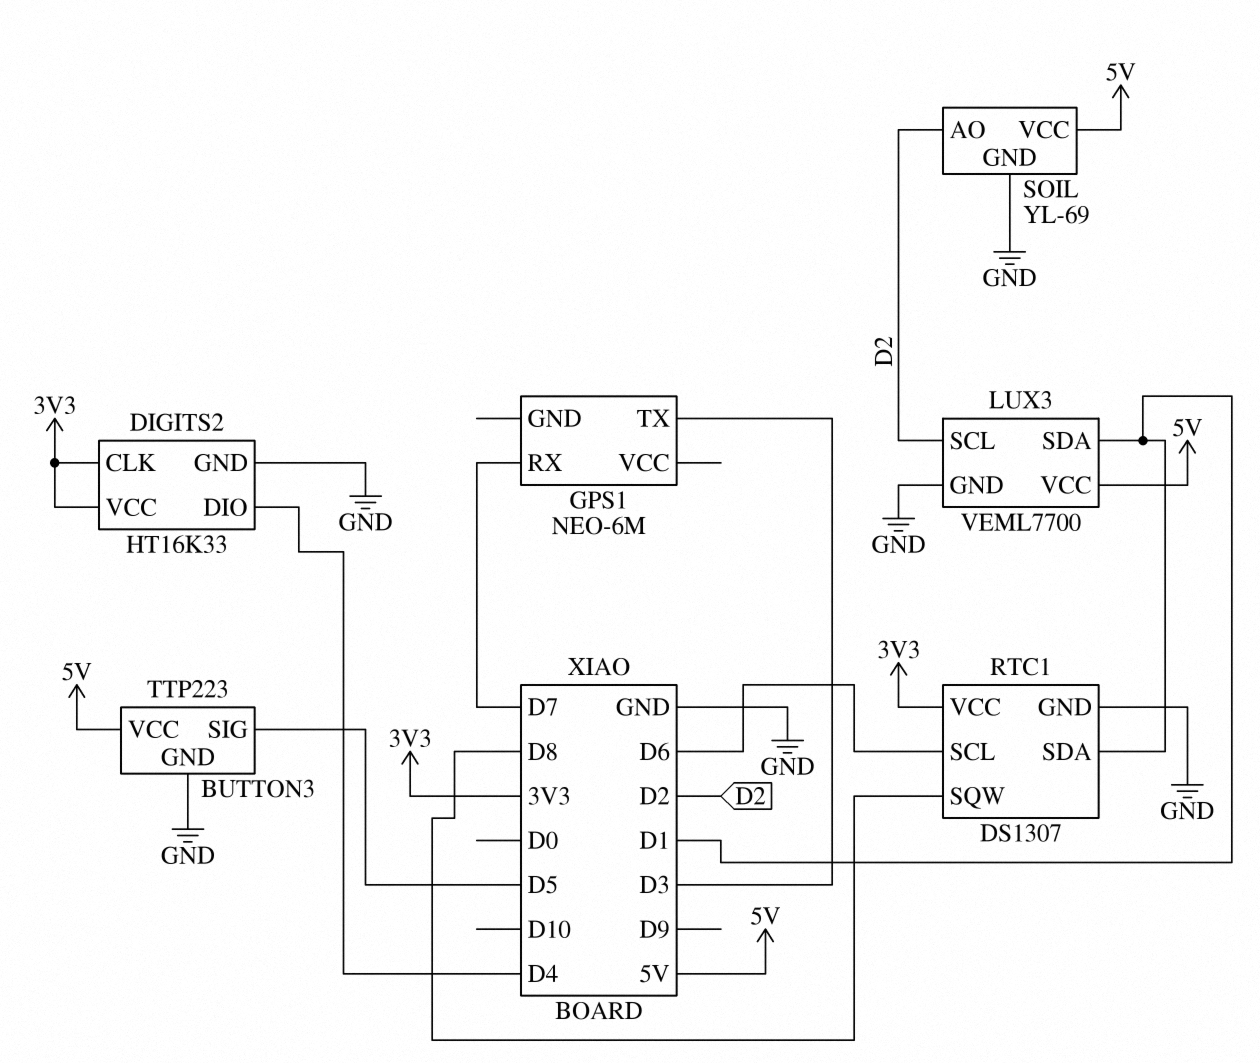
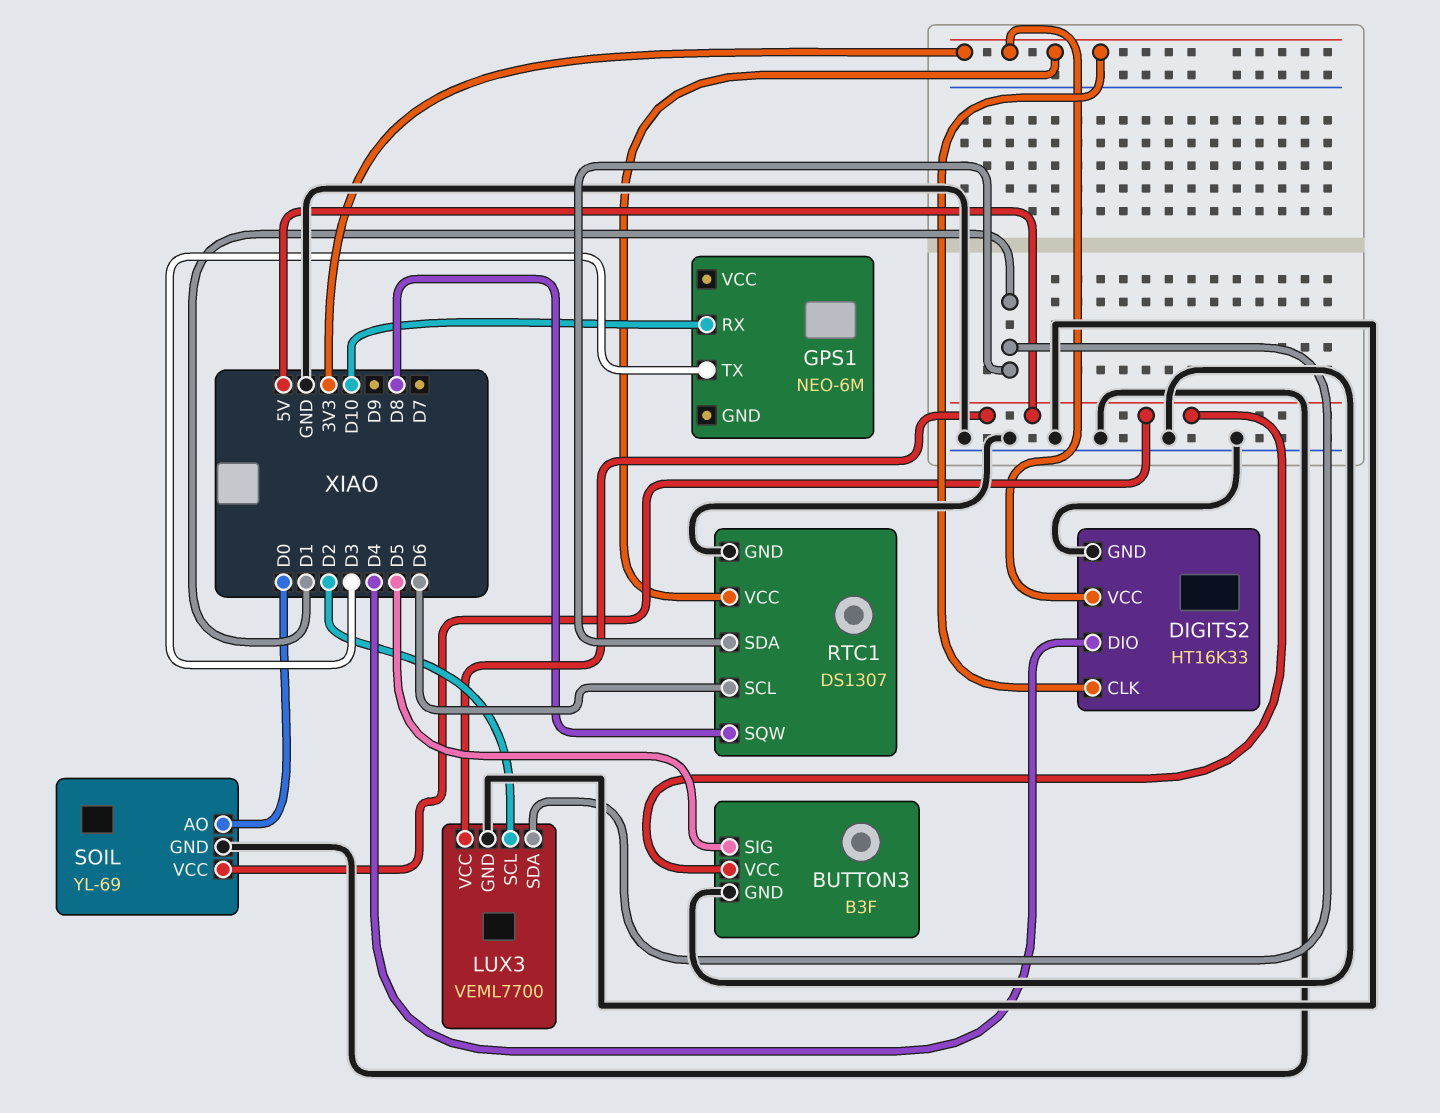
BUTTON3: TTP223 -> B3F
GPS1 pin RX: D7 -> D10
SOIL pin AO: D2 -> D0

